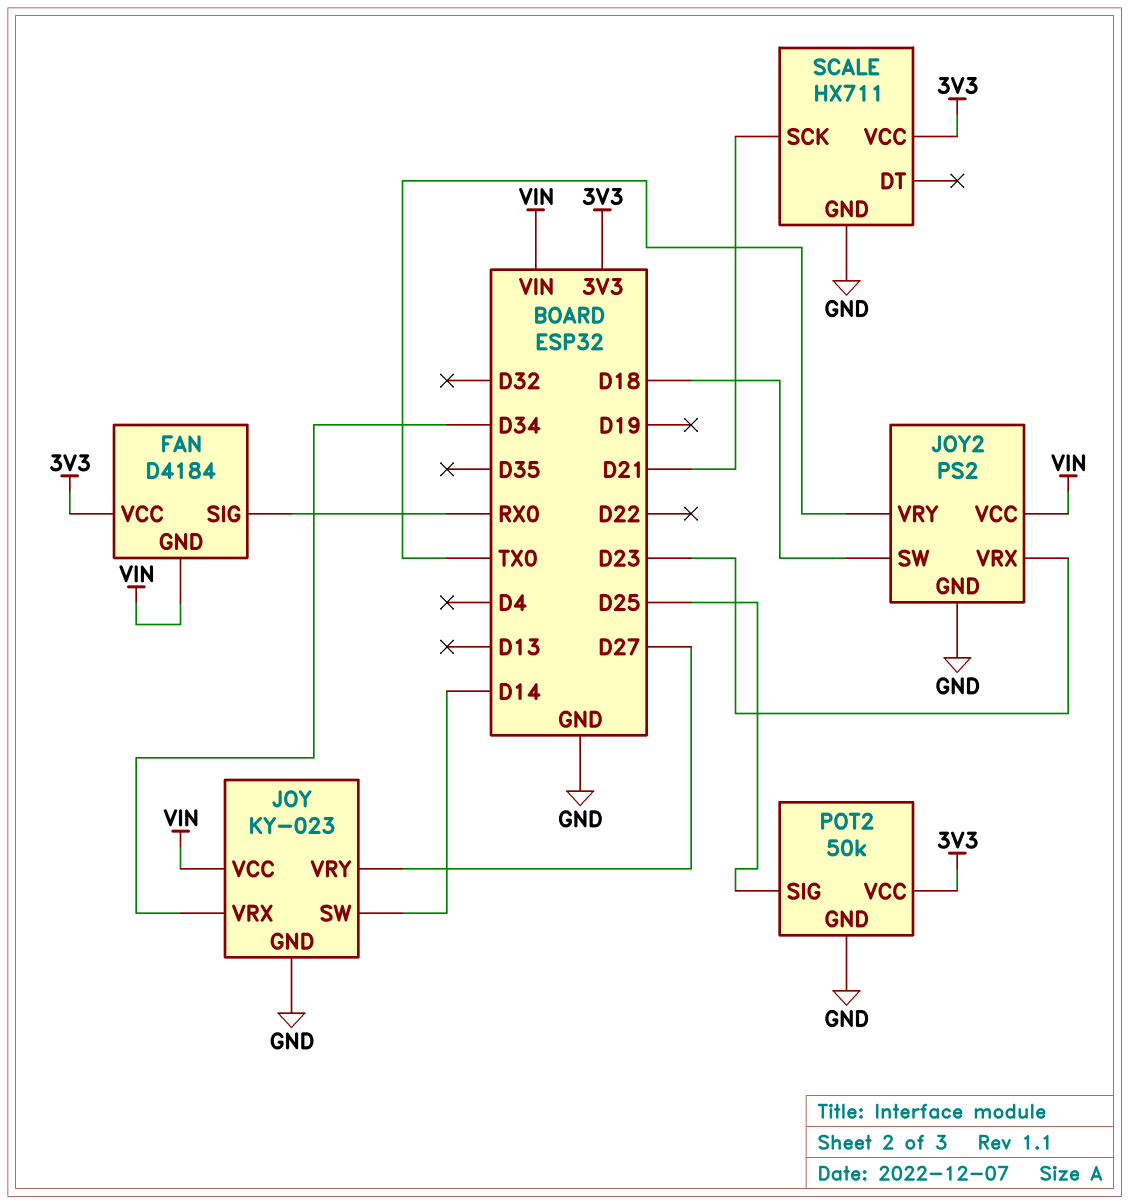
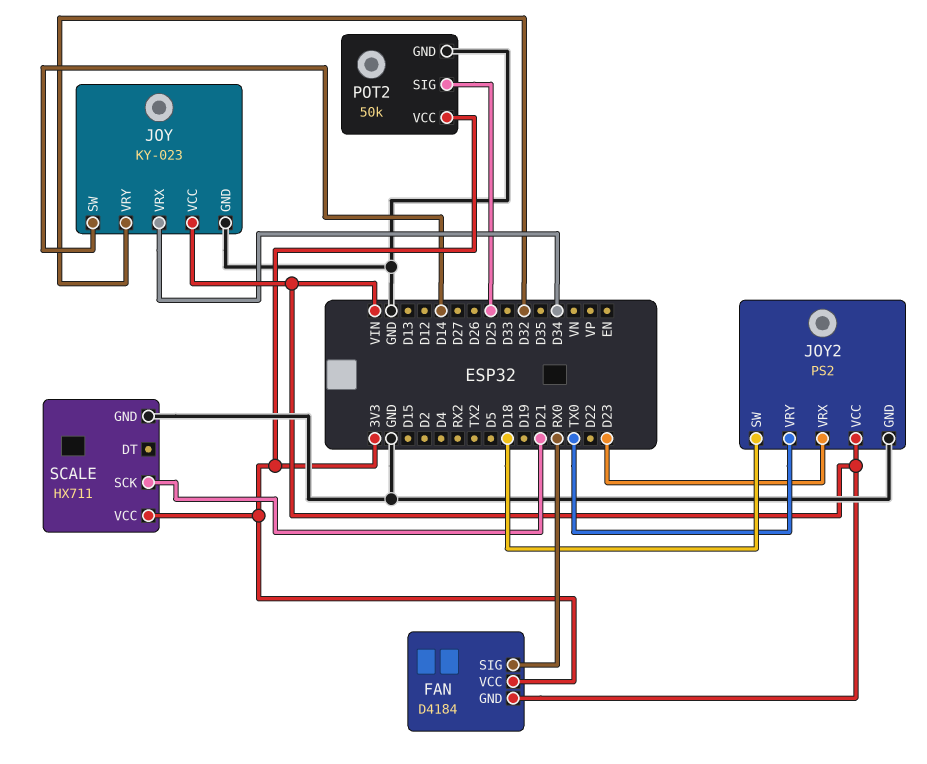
JOY pin VRY: D27 -> D32

